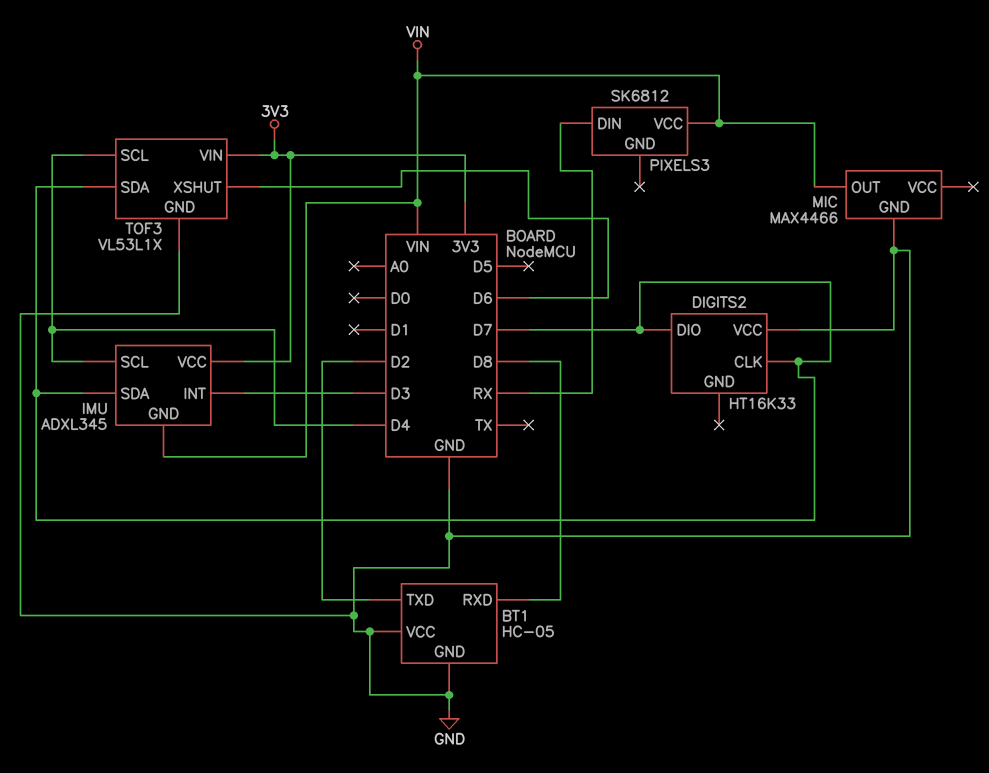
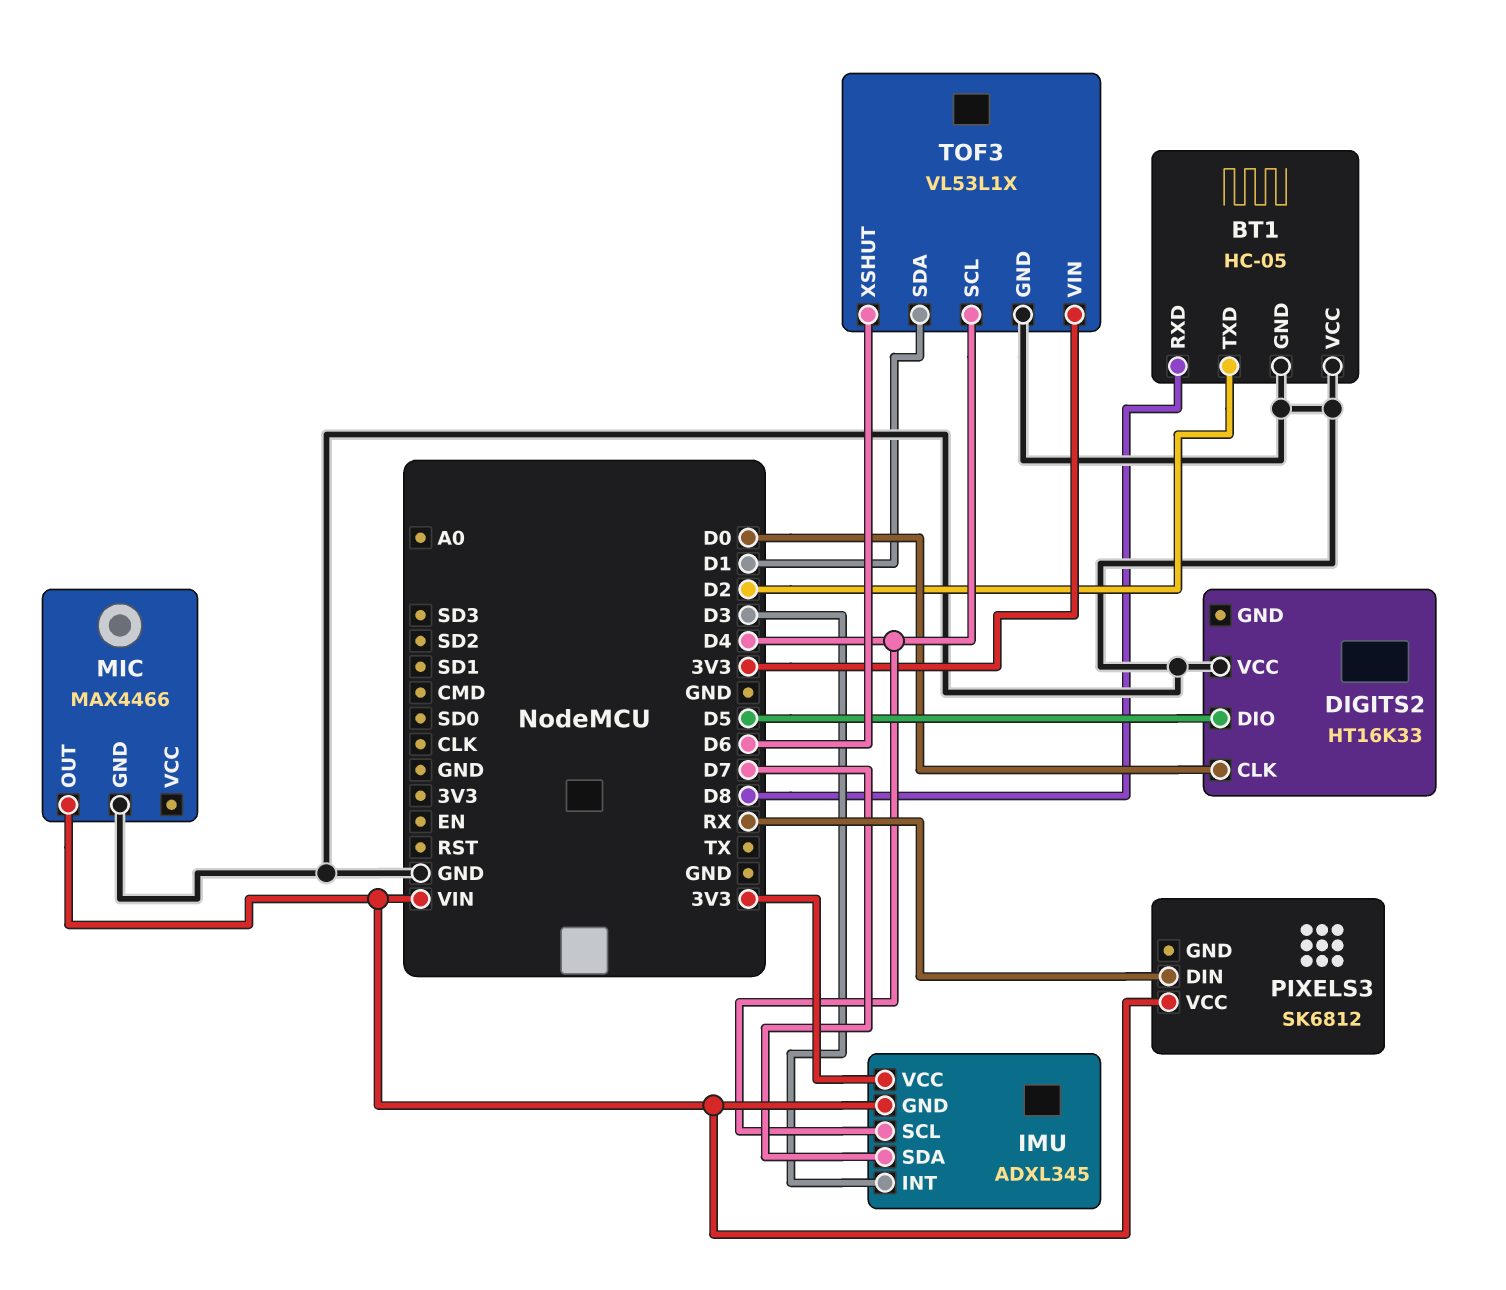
DIGITS2 pin CLK: D7 -> D0
DIGITS2 pin DIO: D7 -> D5
TOF3 pin SDA: D7 -> D1

